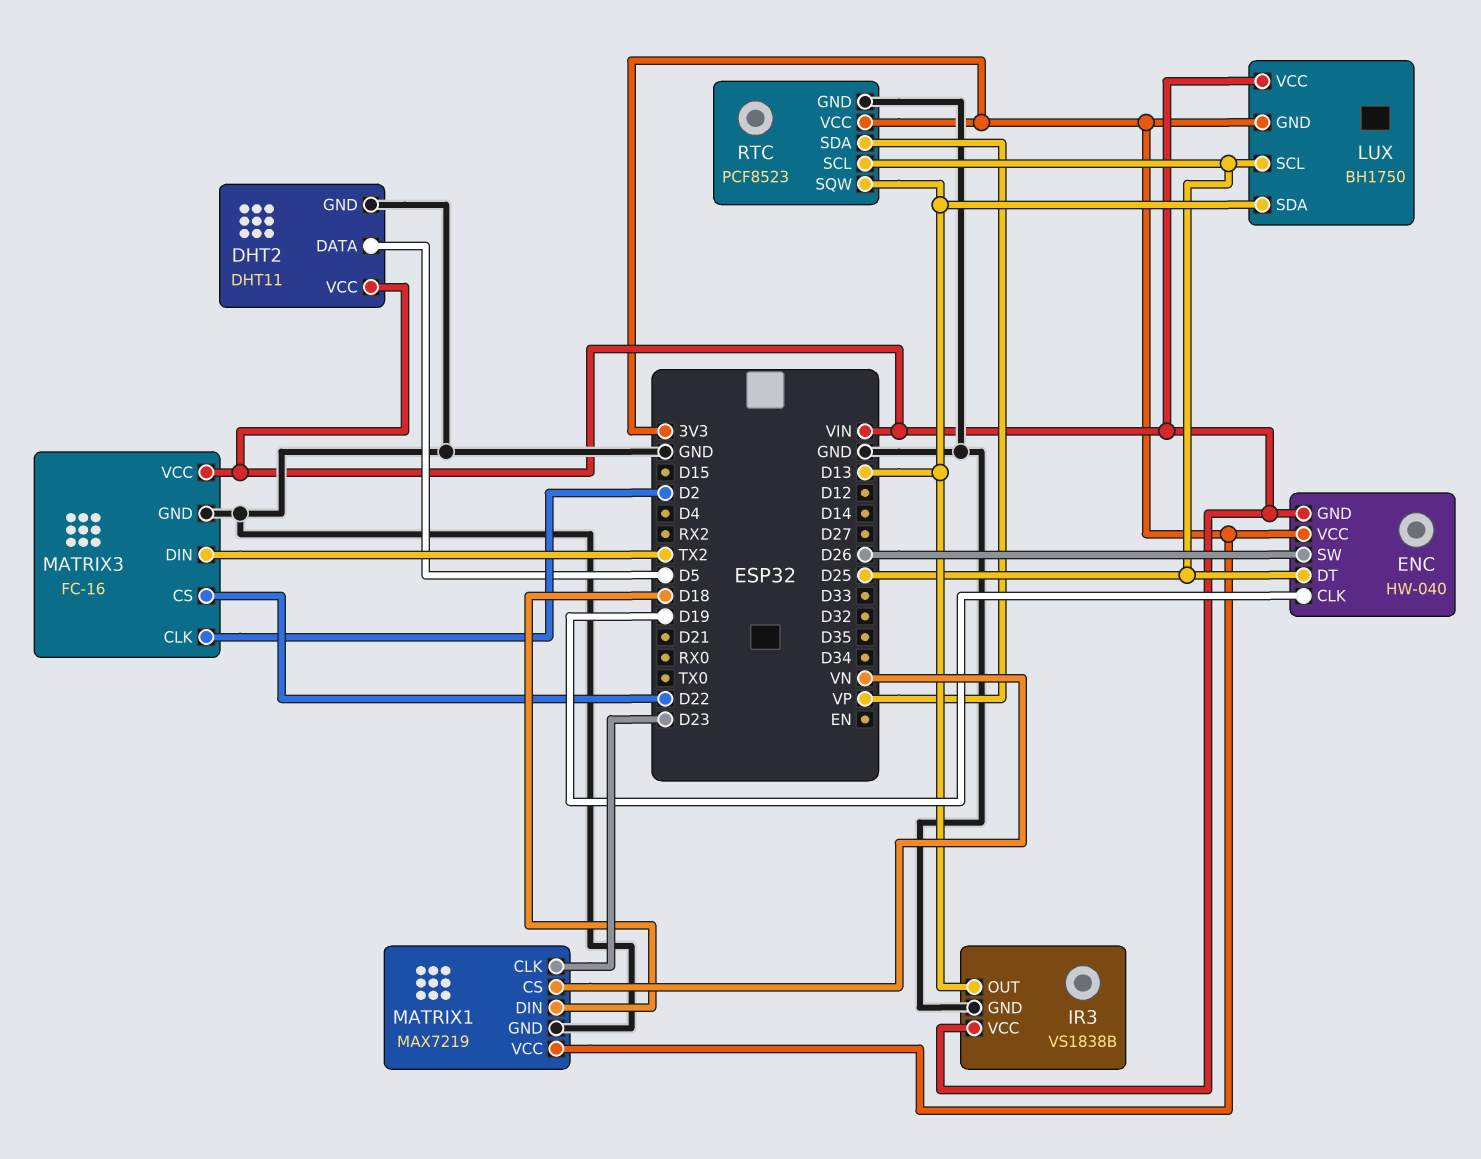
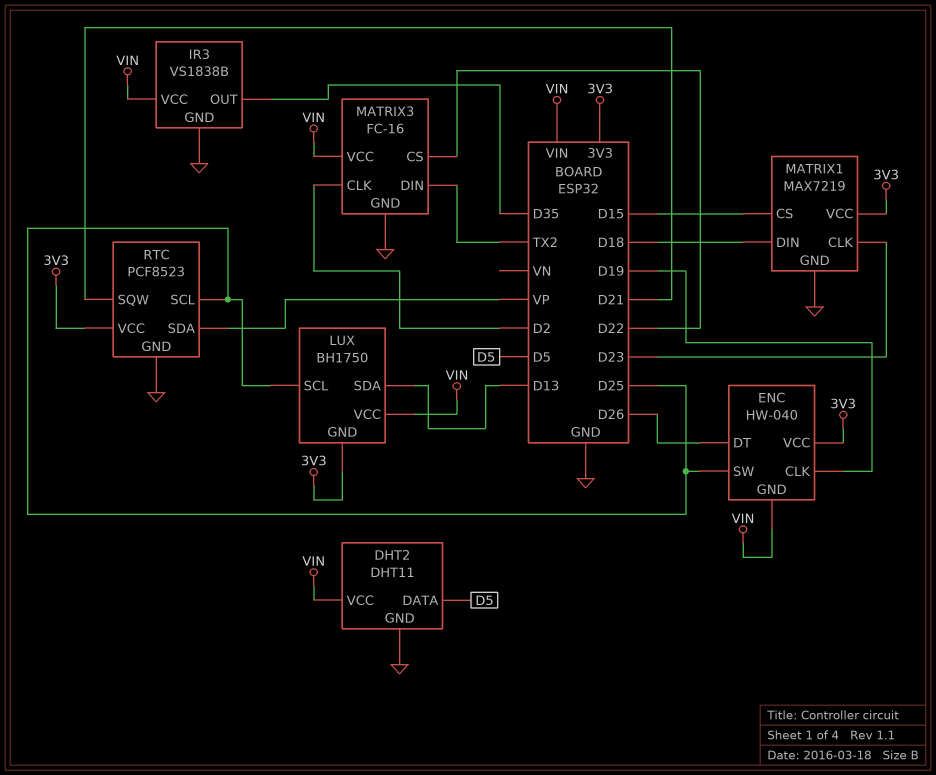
ENC pin DT: D25 -> D26
ENC pin SW: D26 -> D25
IR3 pin OUT: D13 -> D35
MATRIX1 pin CS: VN -> D15
RTC pin SQW: D13 -> D21

